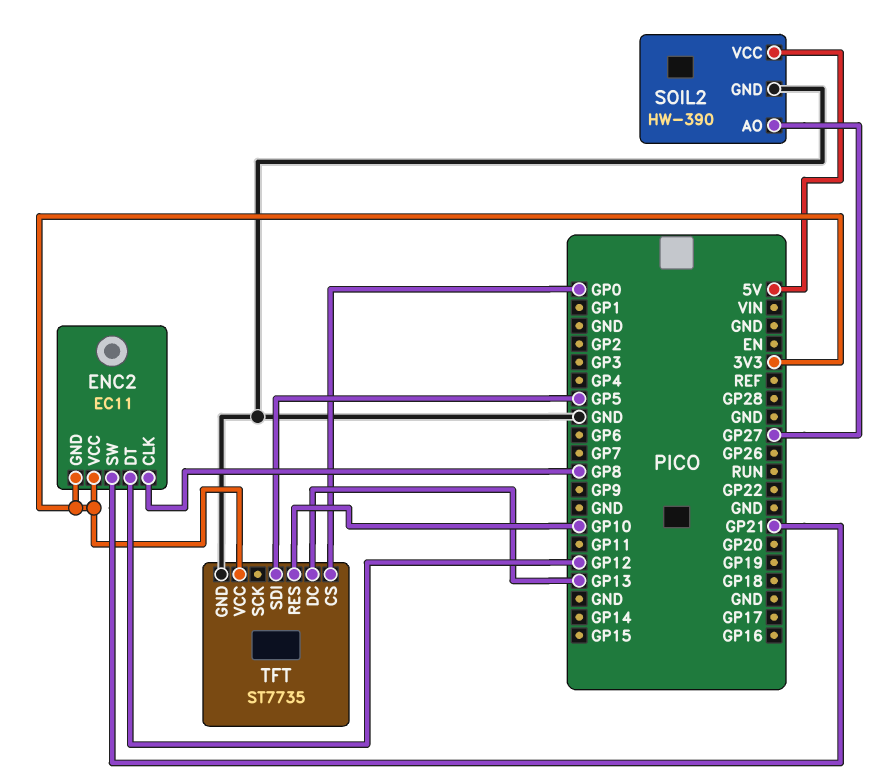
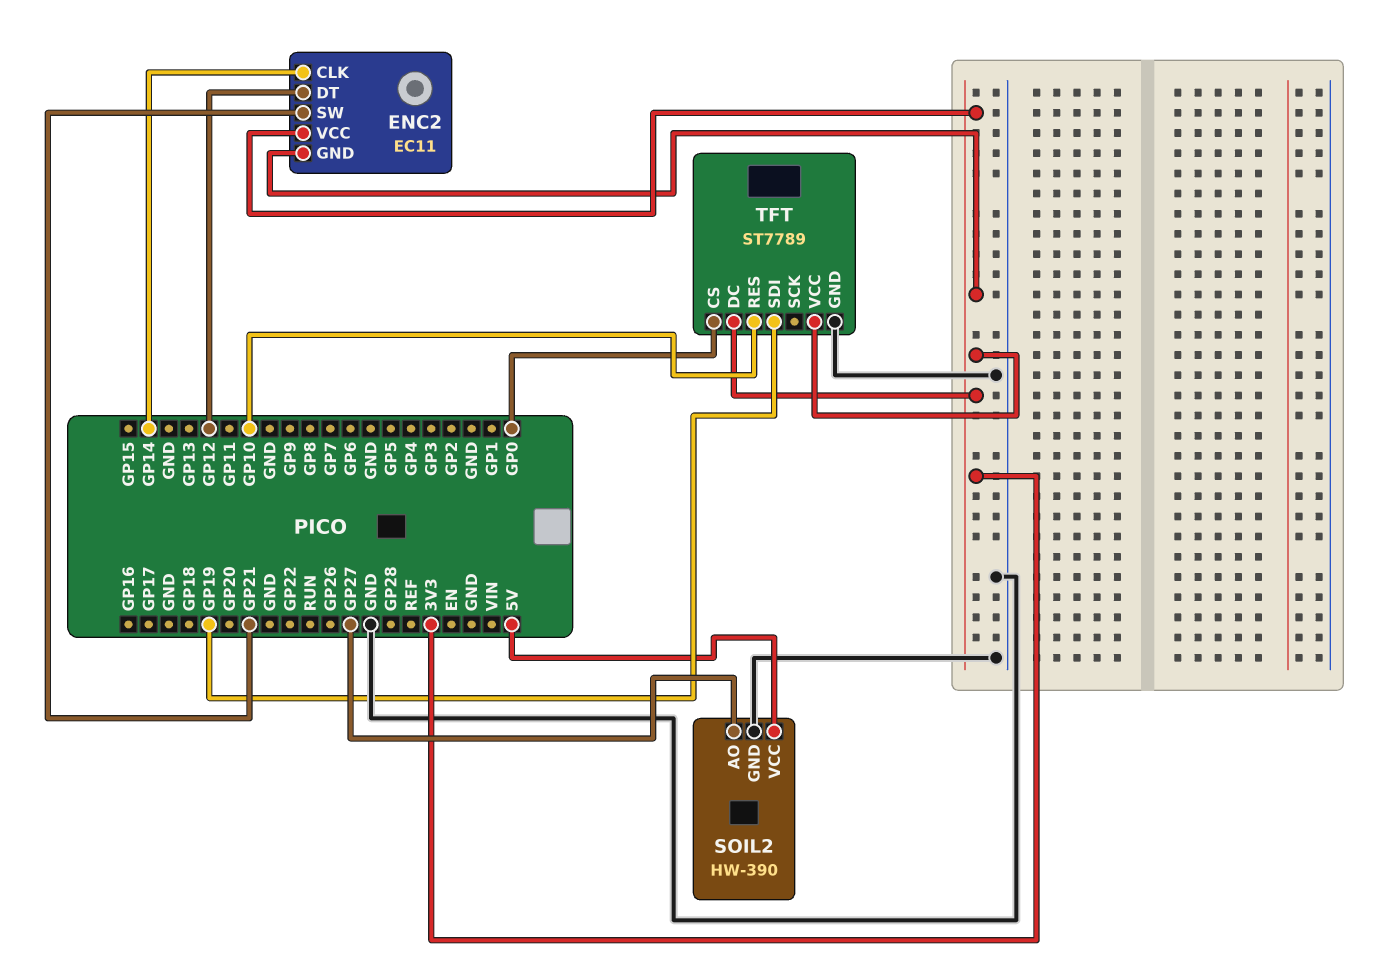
ENC2 pin CLK: GP8 -> GP14
TFT: ST7735 -> ST7789
TFT pin DC: GP13 -> 3V3
TFT pin SDI: GP5 -> GP19

